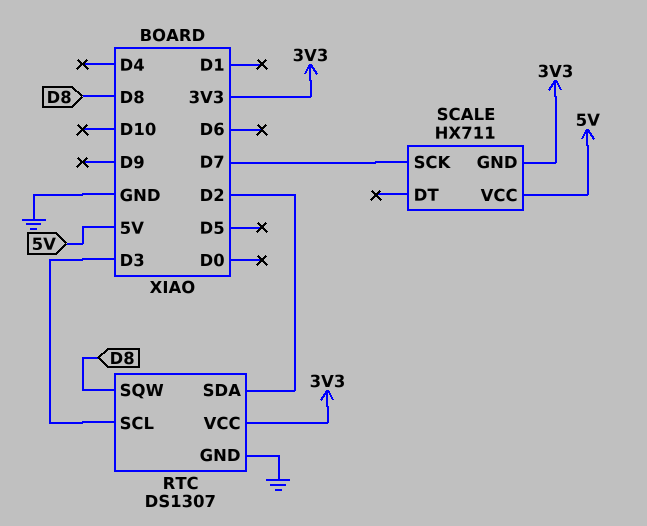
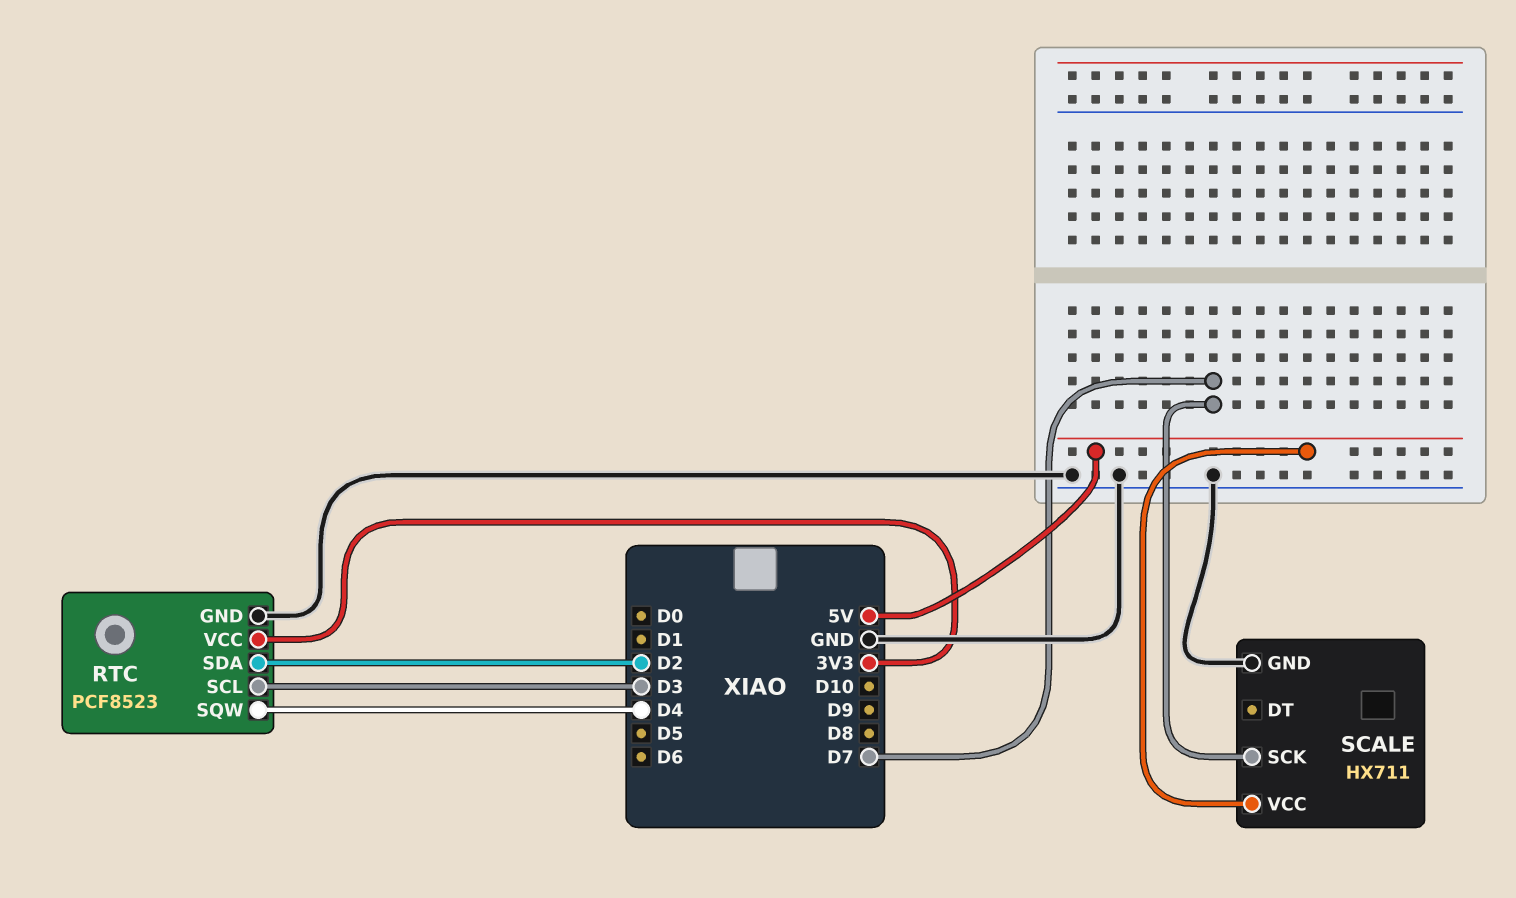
RTC: DS1307 -> PCF8523
RTC pin SQW: D8 -> D4
SCALE pin GND: 3V3 -> GND

